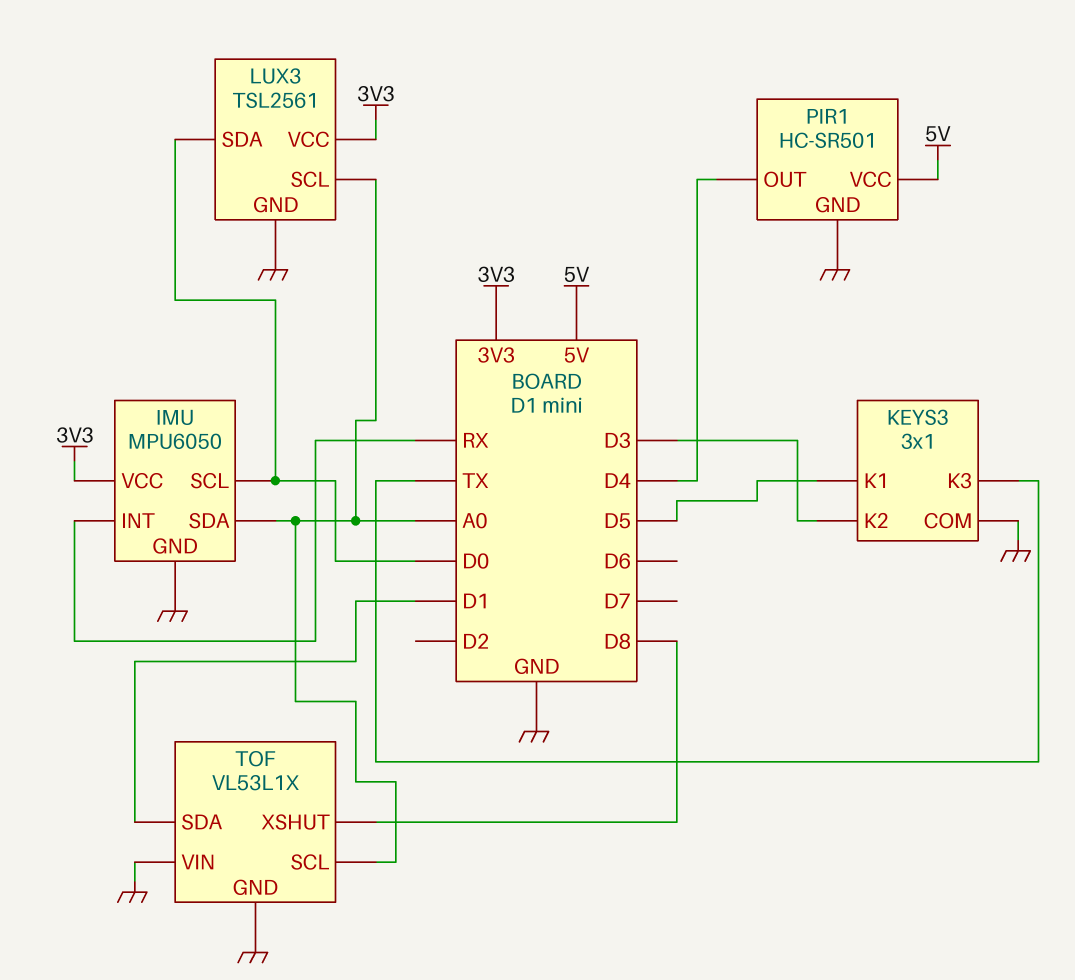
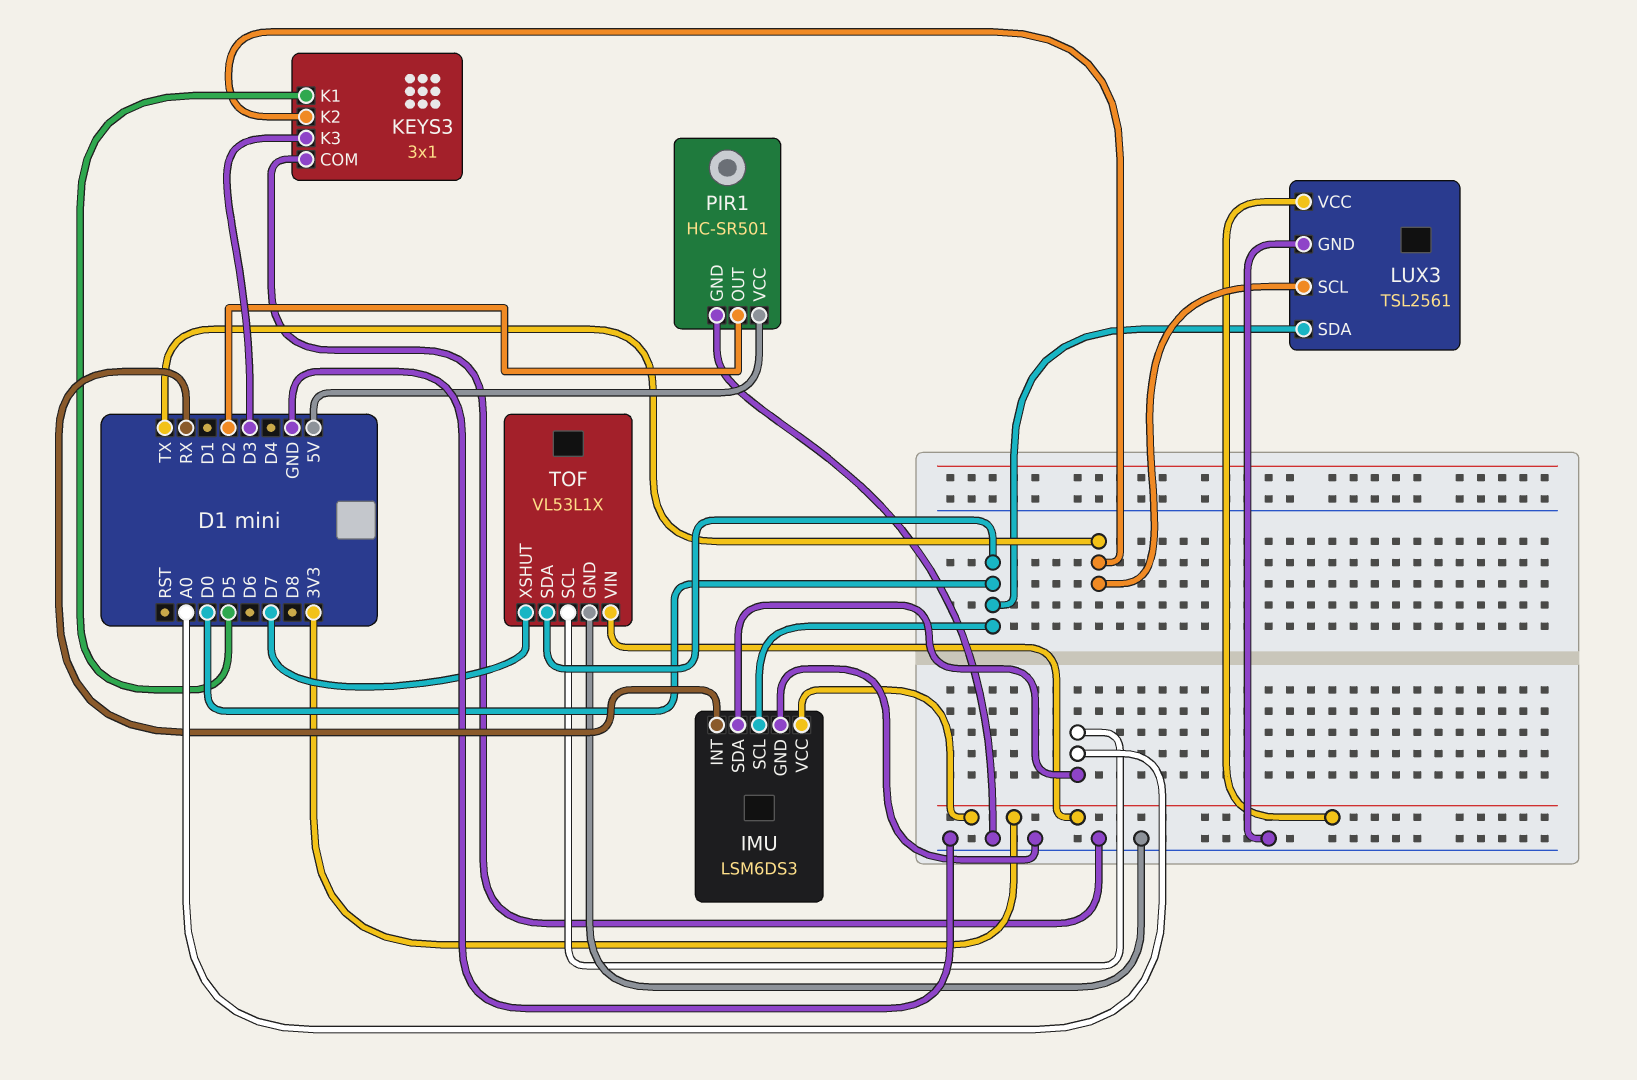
IMU: MPU6050 -> LSM6DS3
KEYS3 pin K2: D3 -> TX
KEYS3 pin K3: TX -> D3
LUX3 pin SCL: A0 -> TX
PIR1 pin OUT: D4 -> D2
TOF pin SDA: D1 -> D0
TOF pin VIN: GND -> 3V3
TOF pin XSHUT: D8 -> D7

